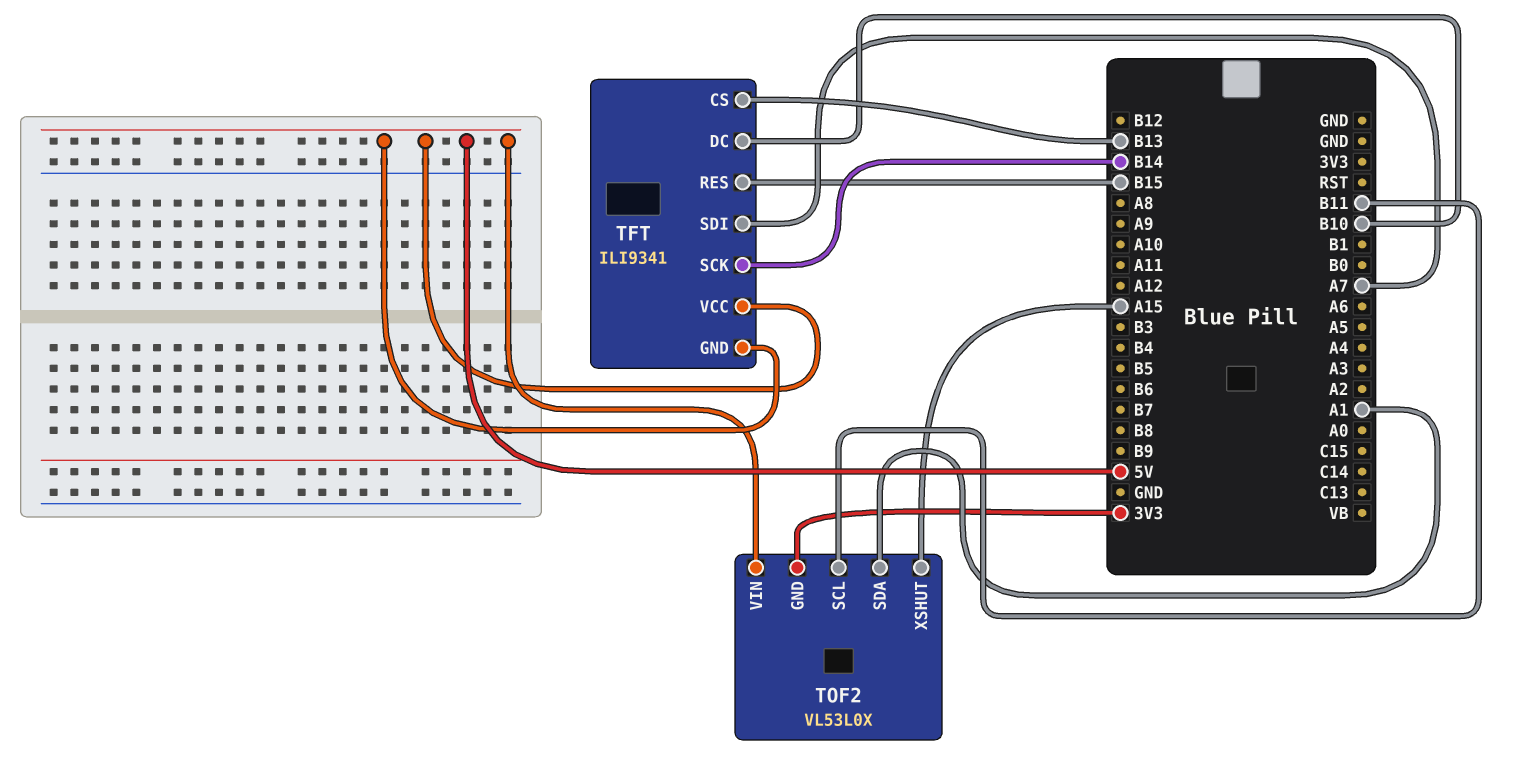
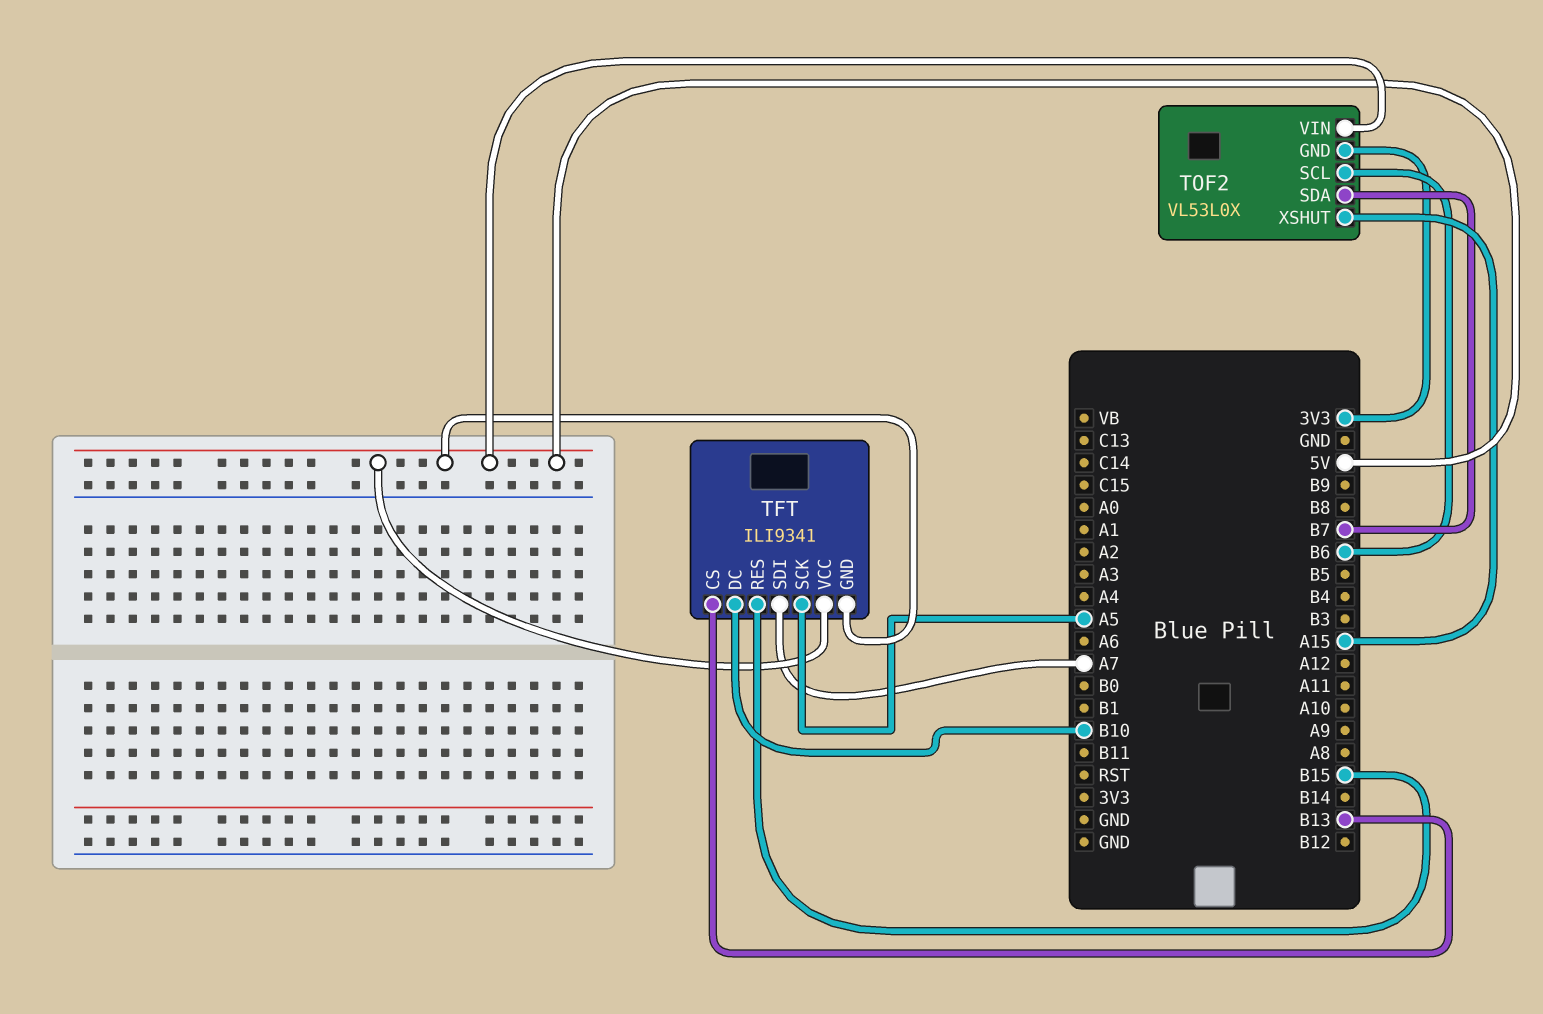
TFT pin SCK: B14 -> A5
TOF2 pin SCL: B11 -> B6
TOF2 pin SDA: A1 -> B7

